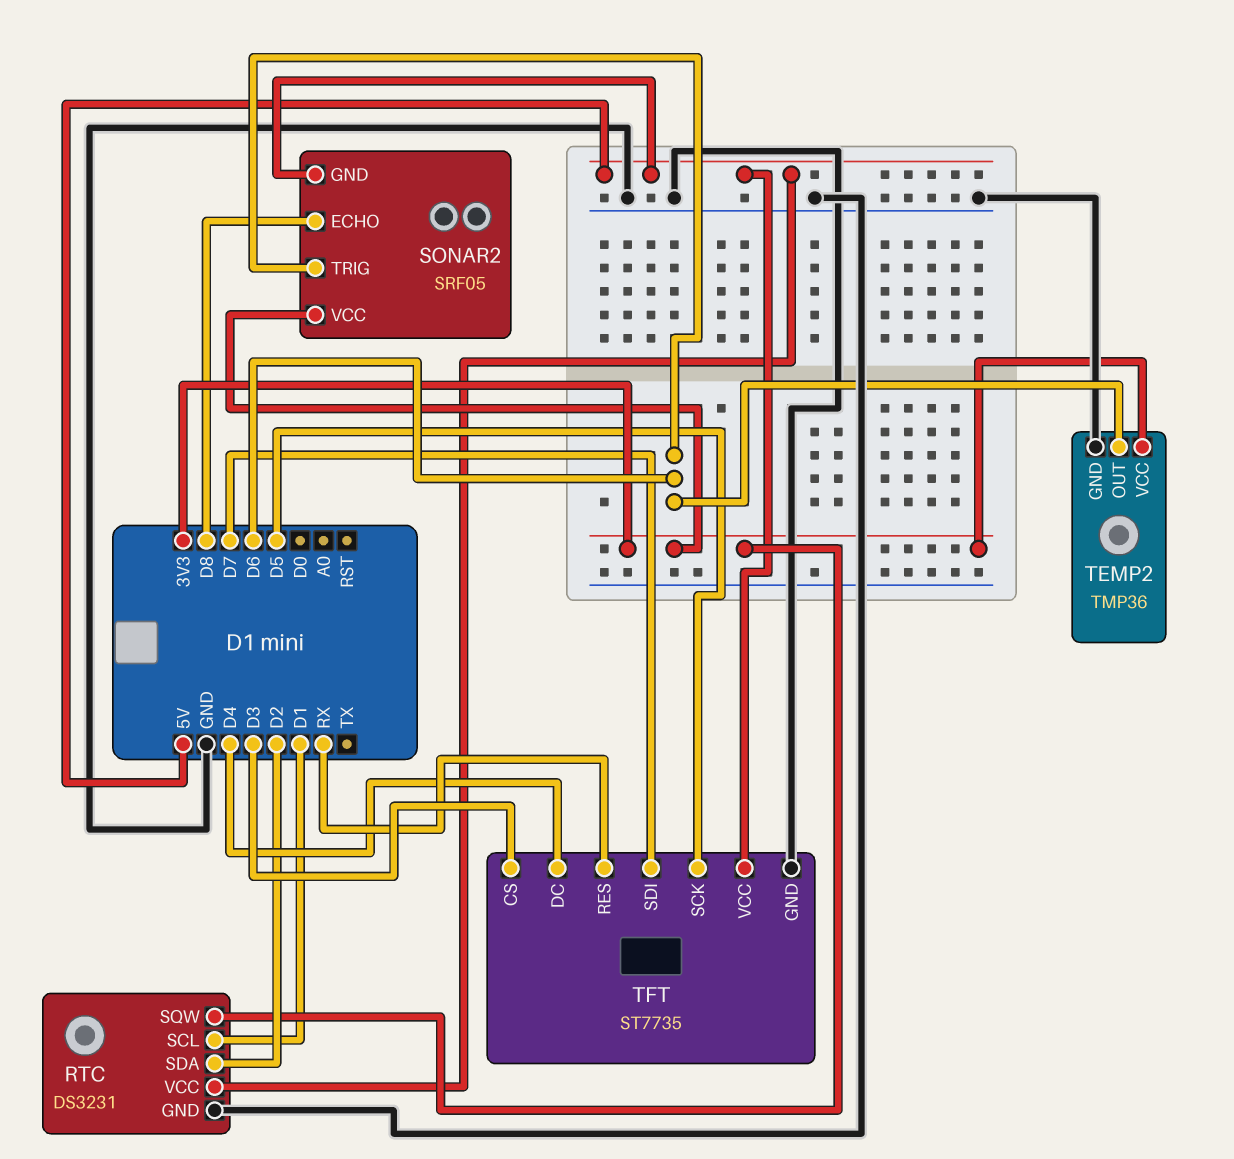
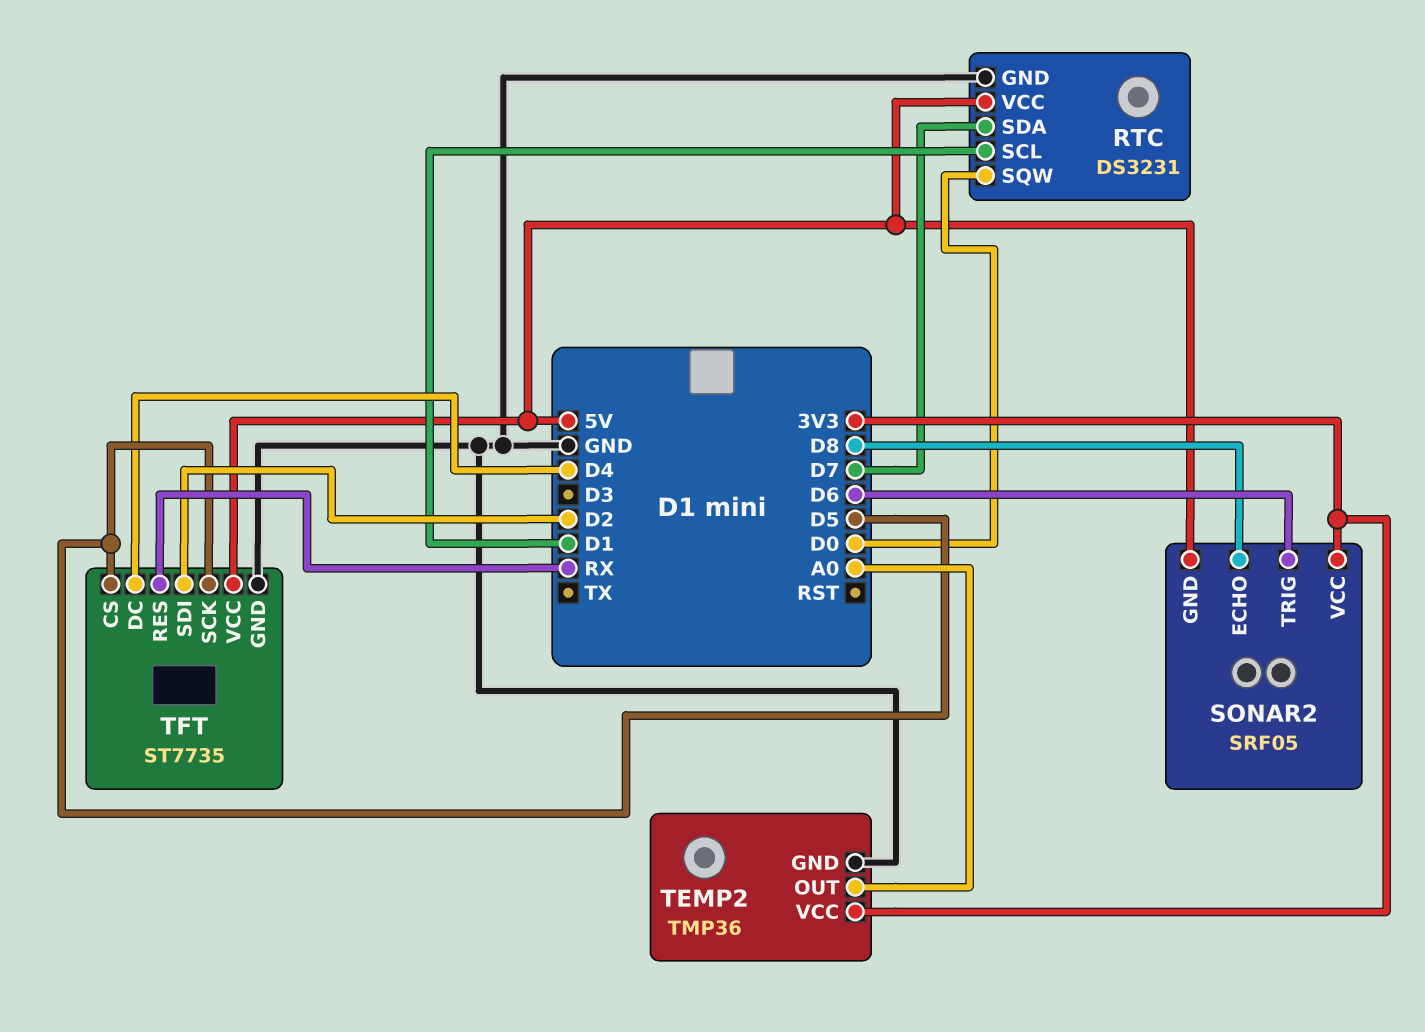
RTC pin SDA: D2 -> D7
RTC pin SQW: 3V3 -> D0
TEMP2 pin OUT: D6 -> A0
TFT pin CS: D3 -> D5
TFT pin SDI: D7 -> D2

